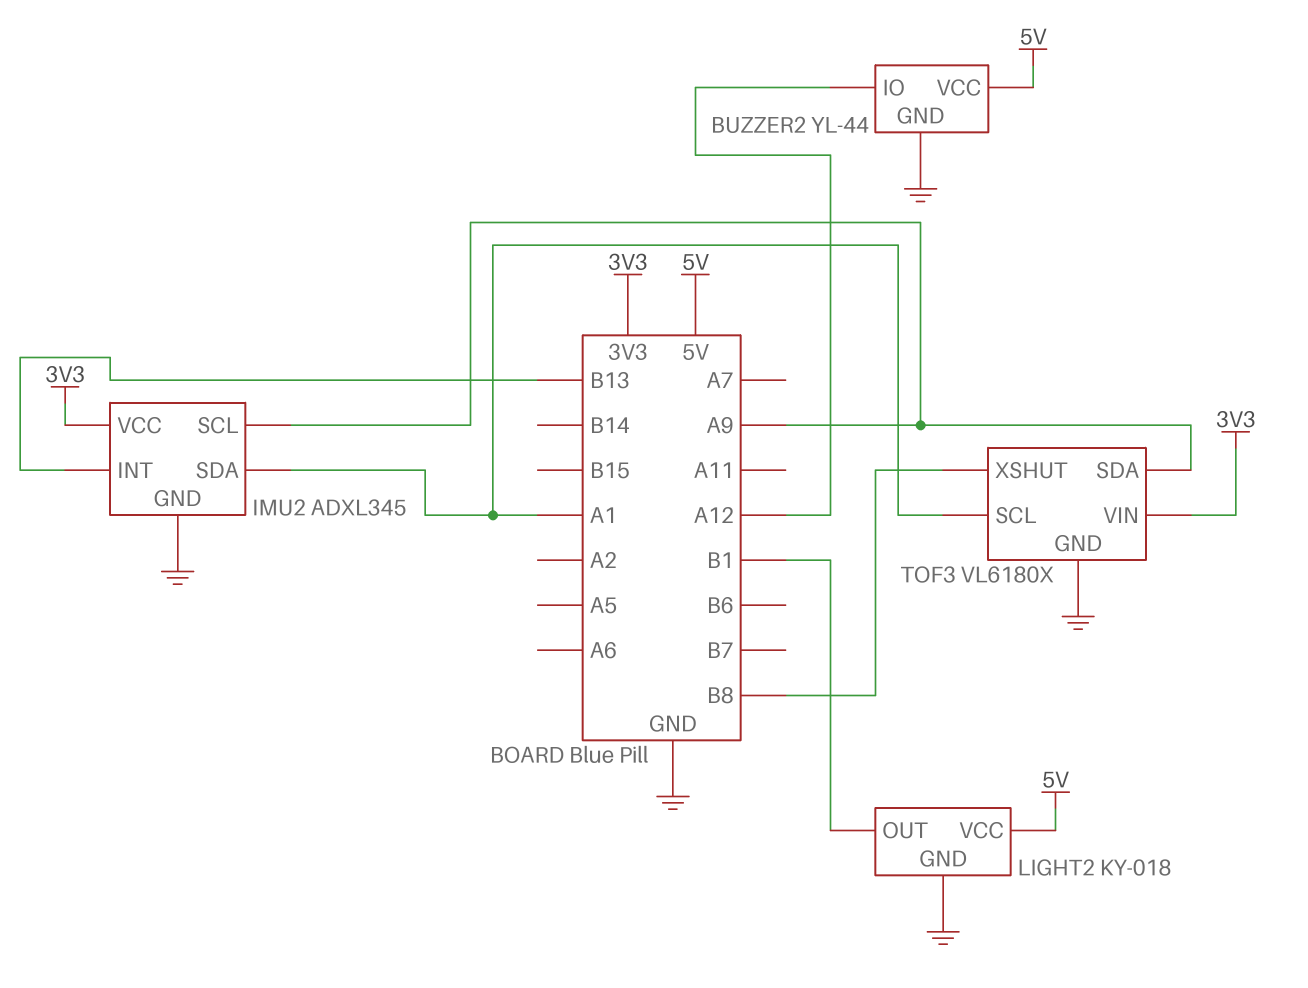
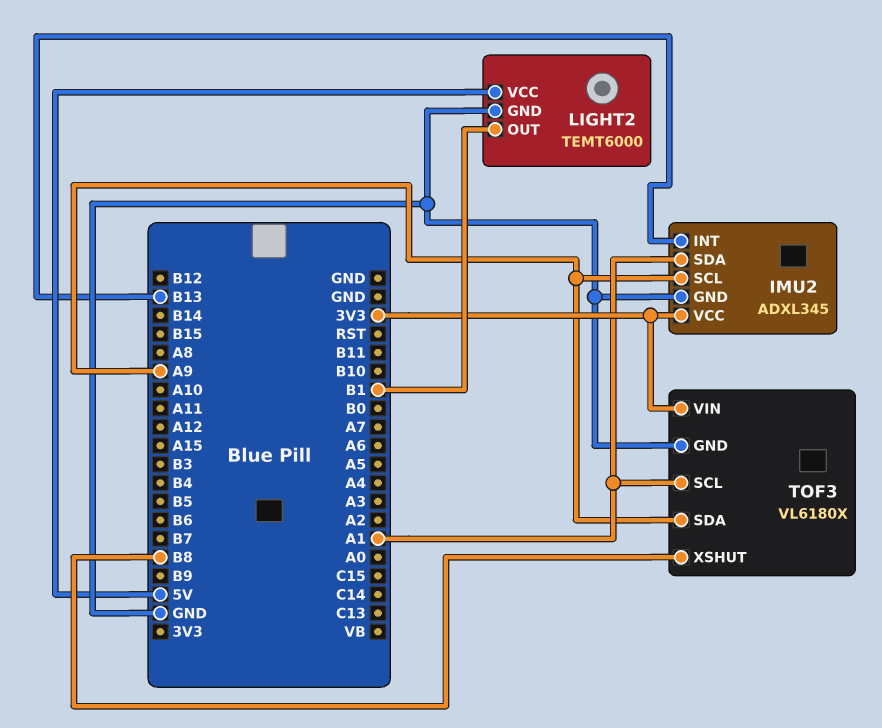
BUZZER2: YL-44 -> none
BUZZER2 pin GND: GND -> none
BUZZER2 pin IO: A12 -> none
BUZZER2 pin VCC: 5V -> none
LIGHT2: KY-018 -> TEMT6000

